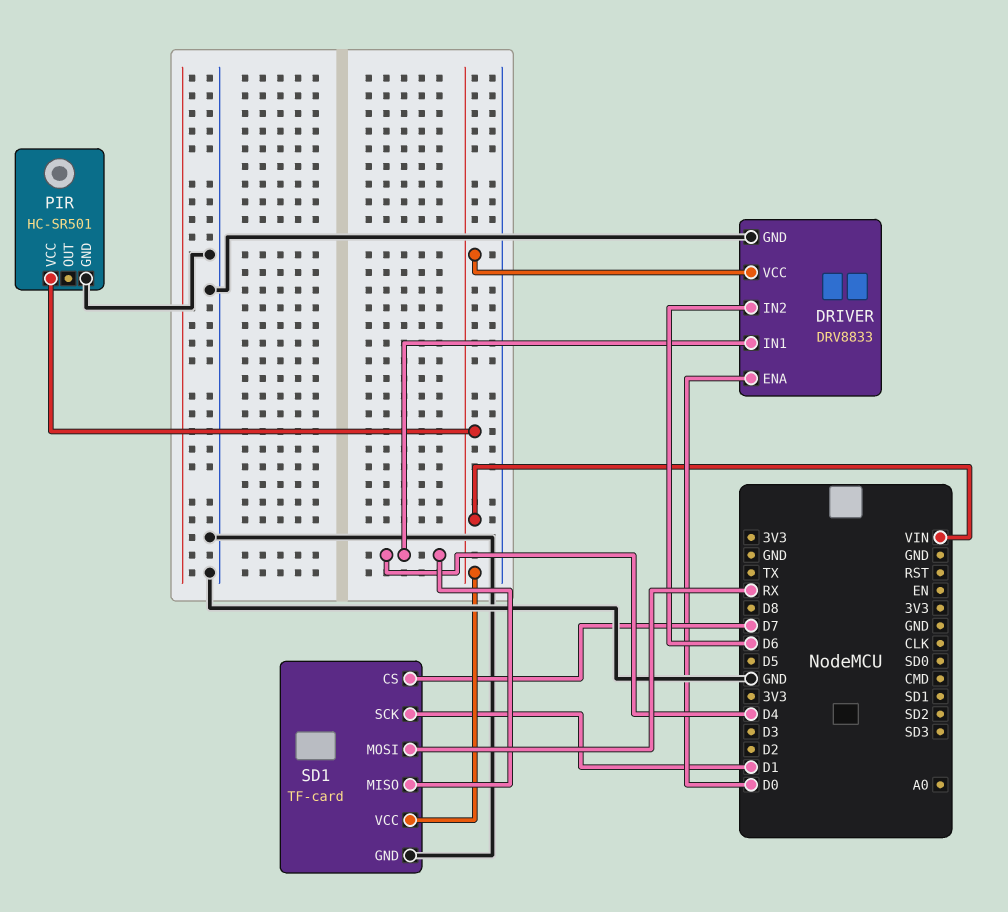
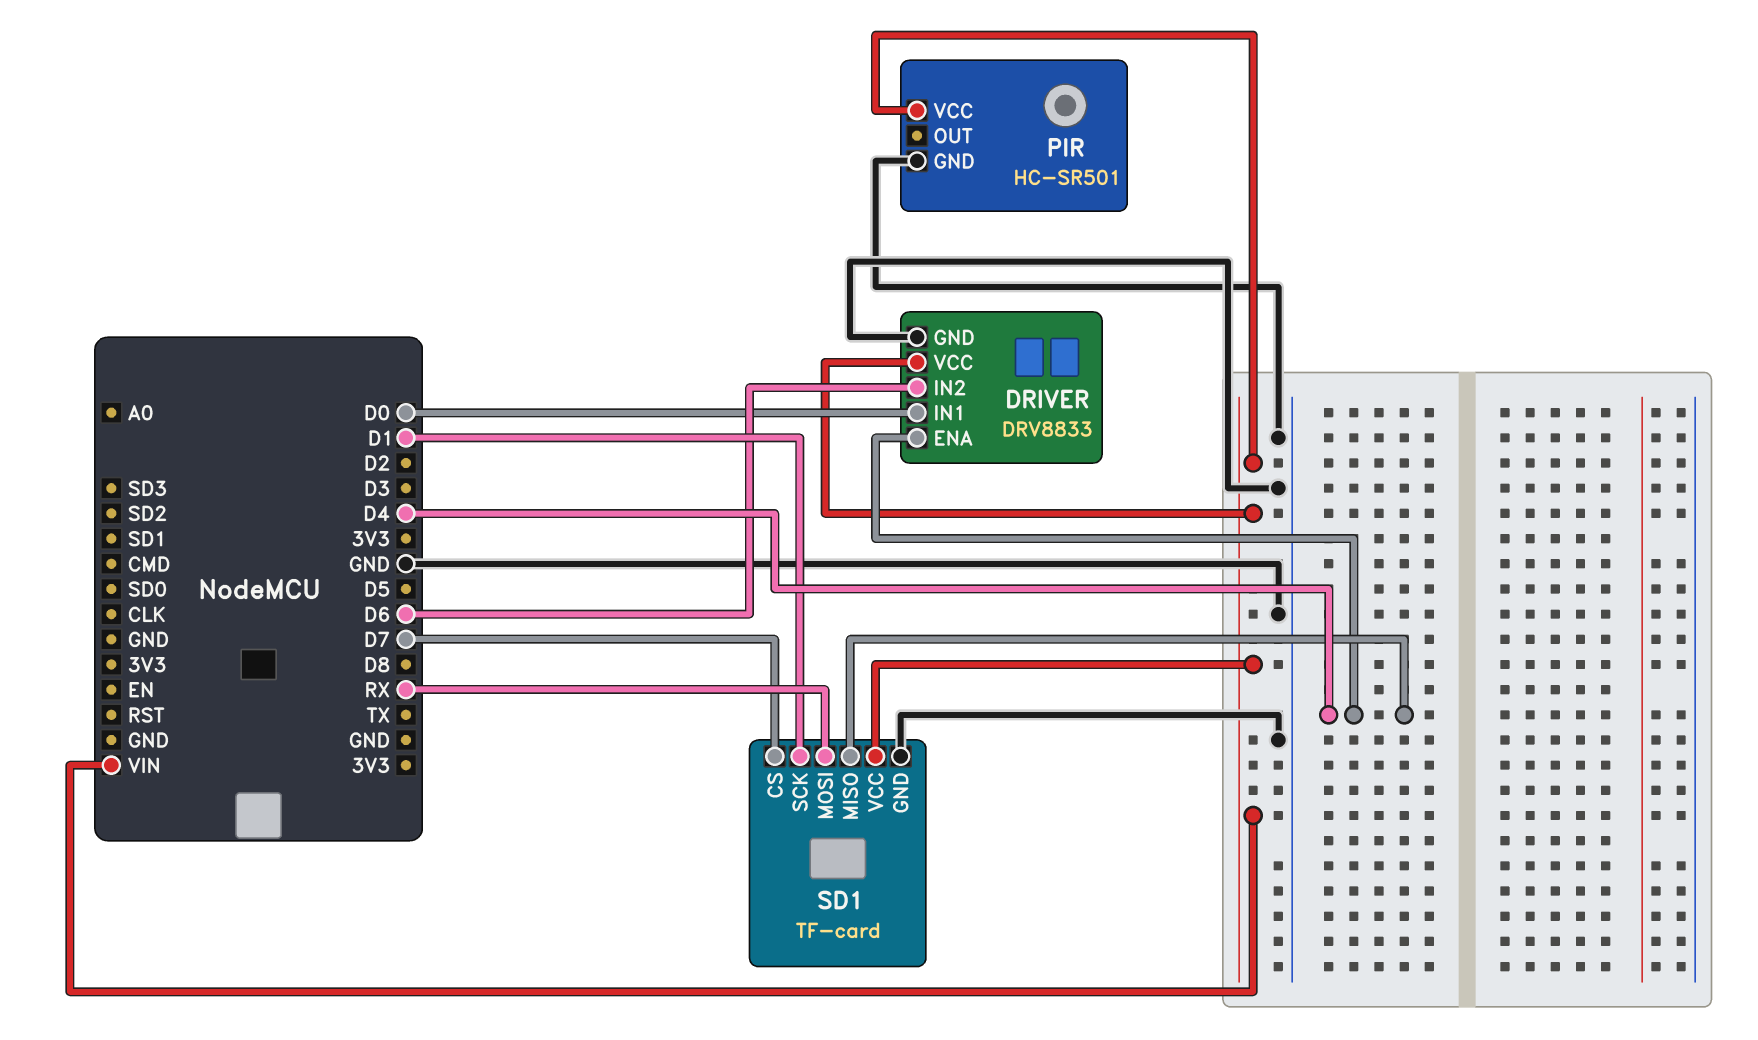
DRIVER pin ENA: D0 -> D4
DRIVER pin IN1: D4 -> D0

